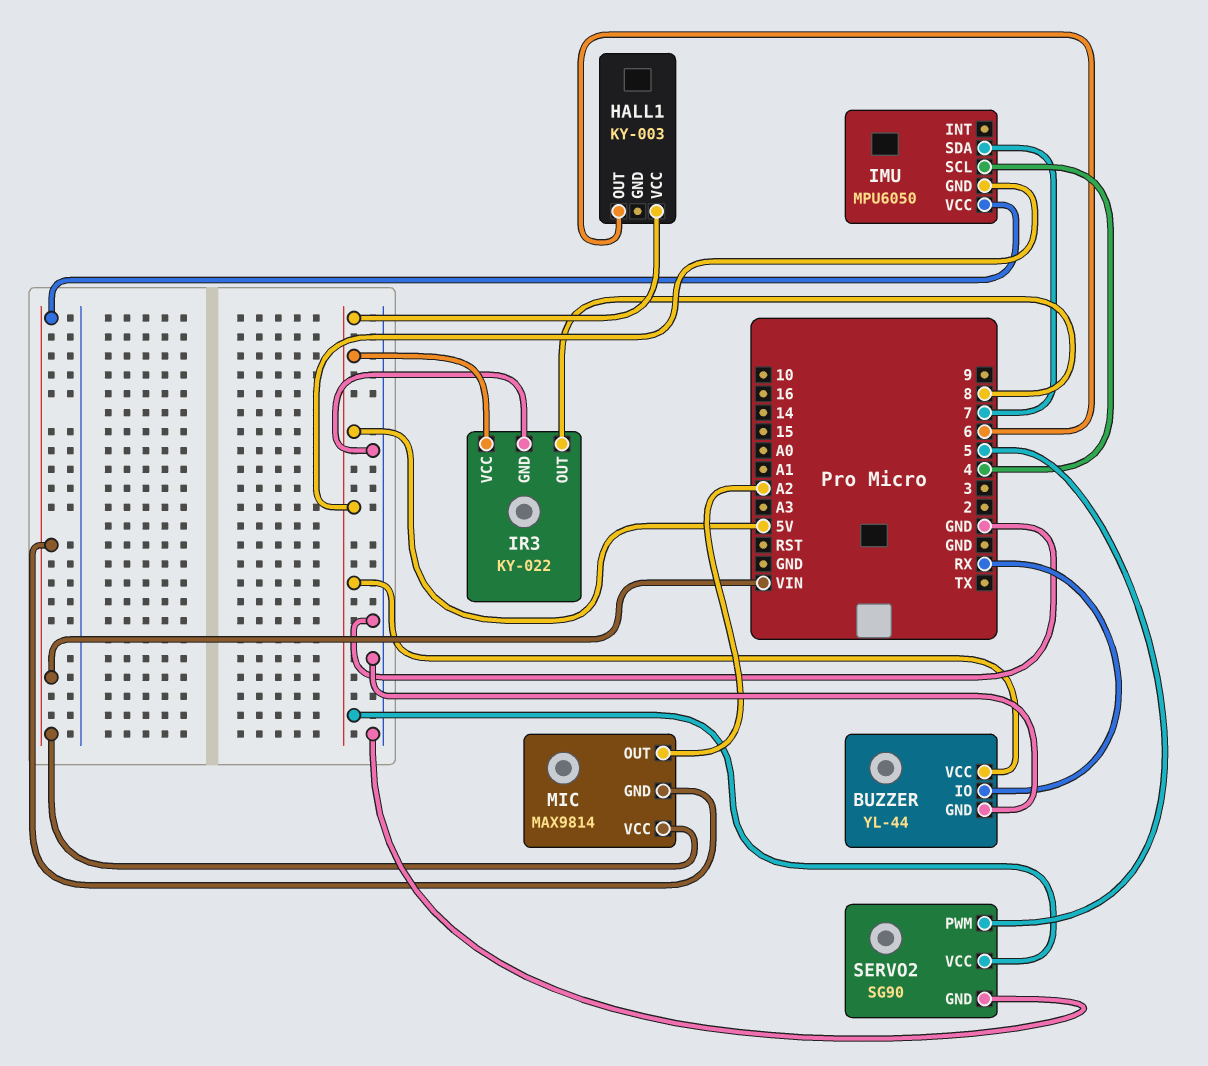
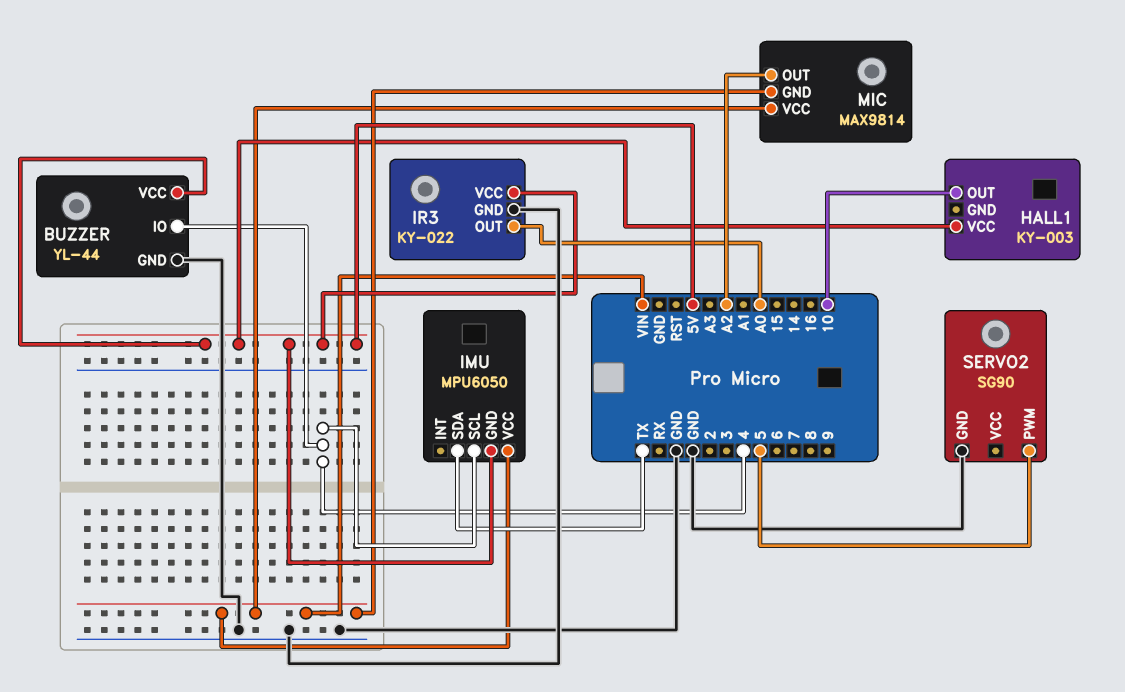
BUZZER pin IO: RX -> 4
HALL1 pin OUT: 6 -> 10
IMU pin SDA: 7 -> TX
IR3 pin OUT: 8 -> A0
SERVO2 pin VCC: 5V -> none

